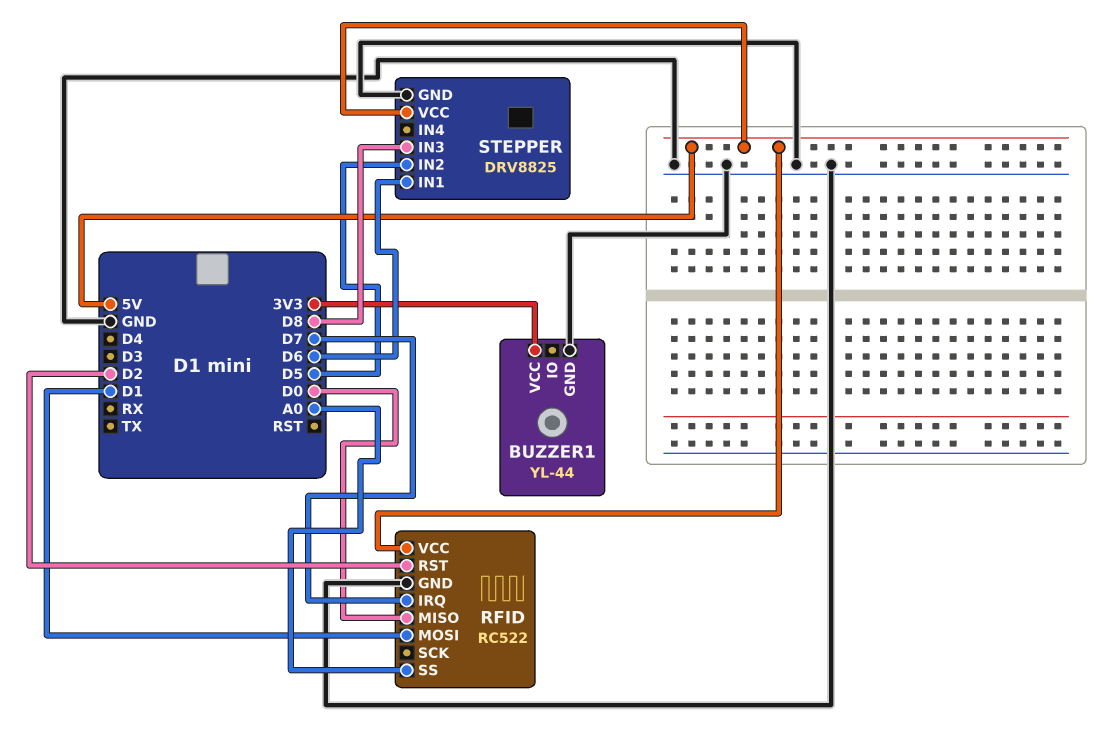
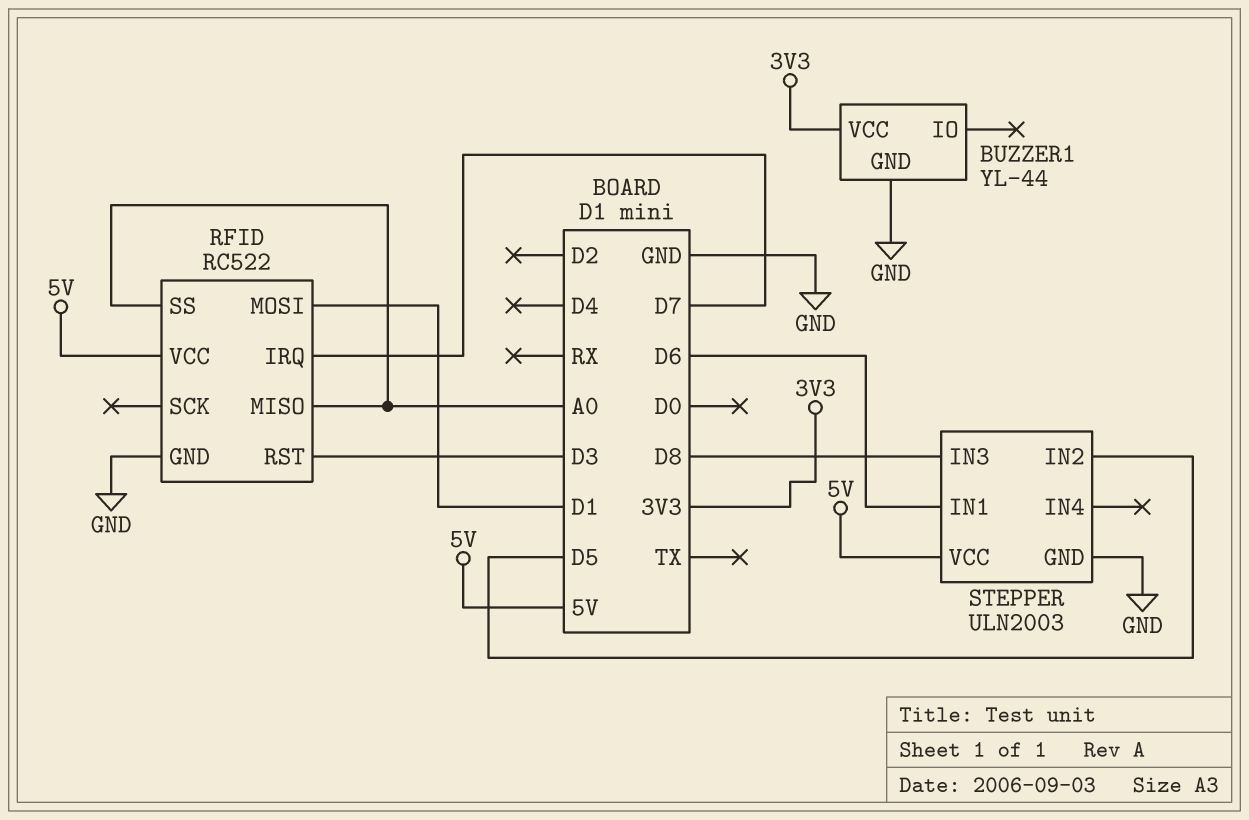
RFID pin MISO: D0 -> A0
RFID pin RST: D2 -> D3
STEPPER: DRV8825 -> ULN2003

